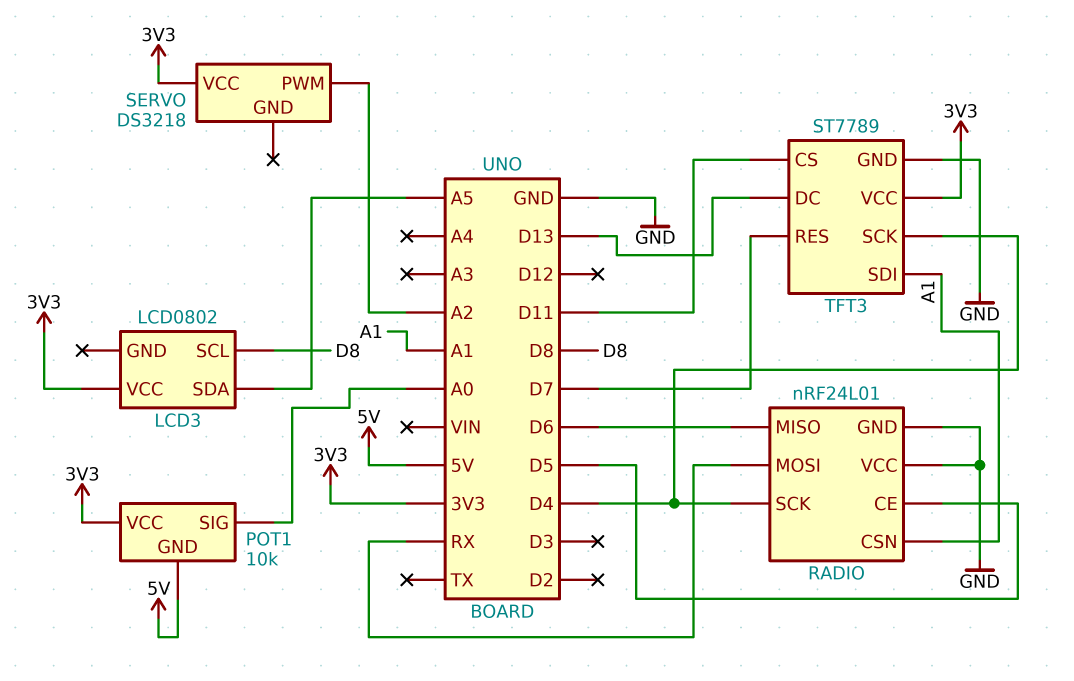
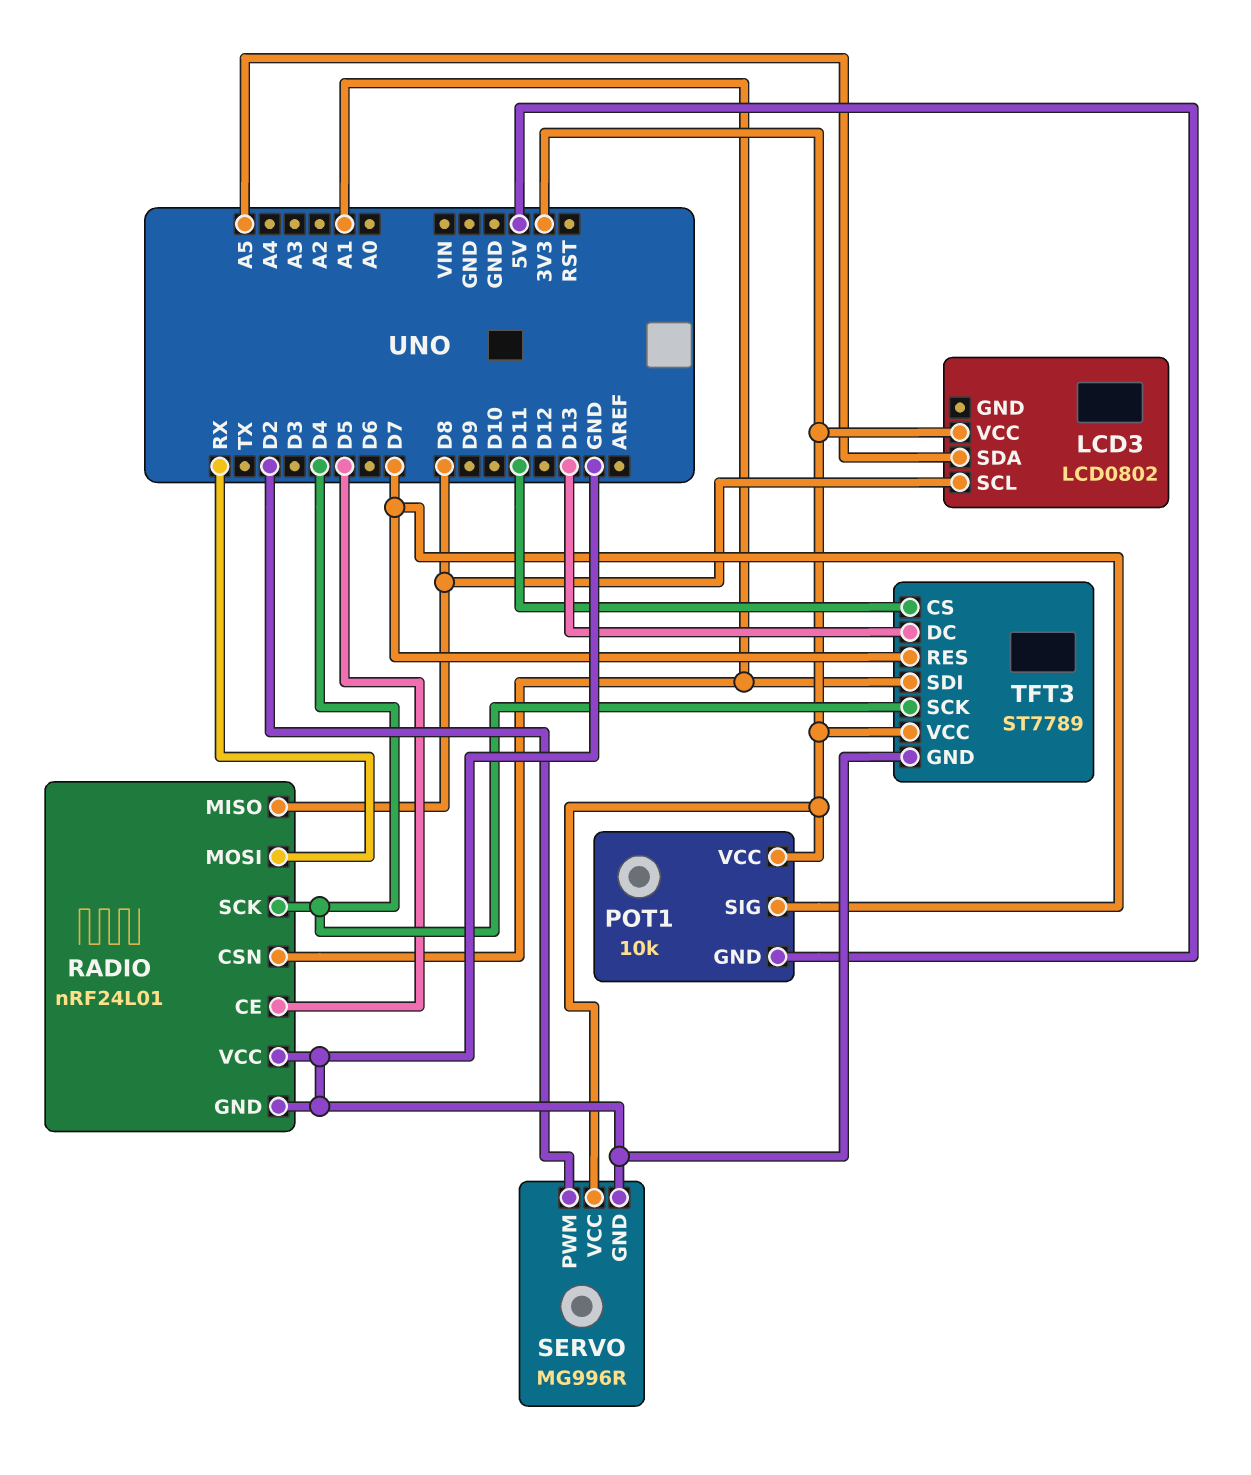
POT1 pin SIG: A0 -> D7
RADIO pin MISO: D6 -> D8
SERVO: DS3218 -> MG996R
SERVO pin GND: none -> GND
SERVO pin PWM: A2 -> D2

